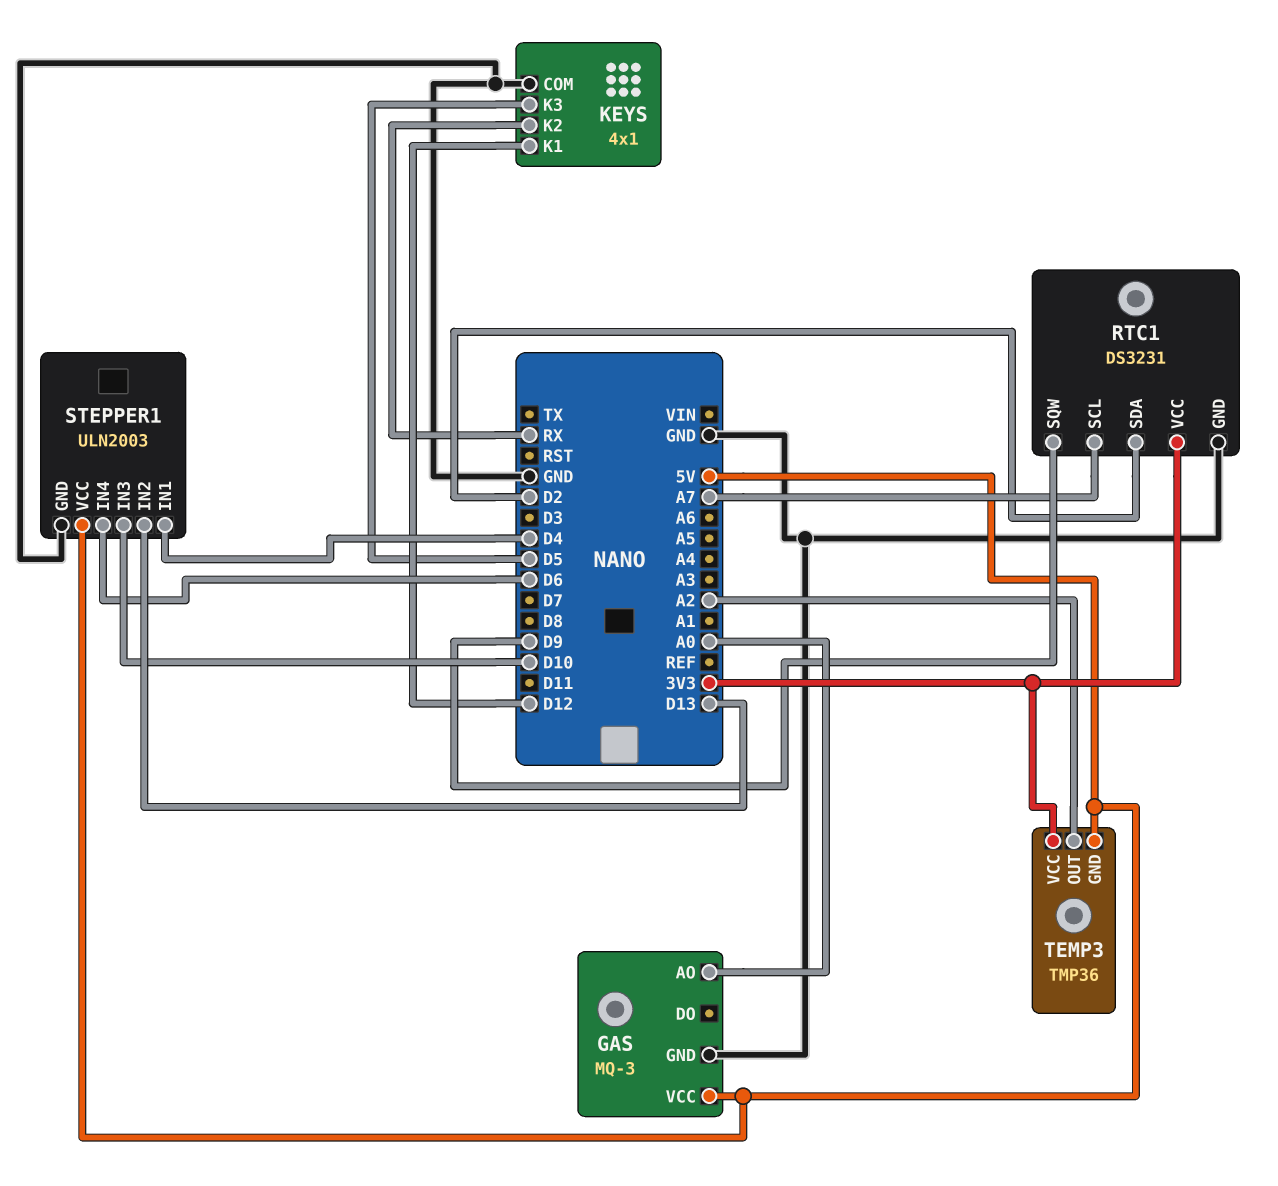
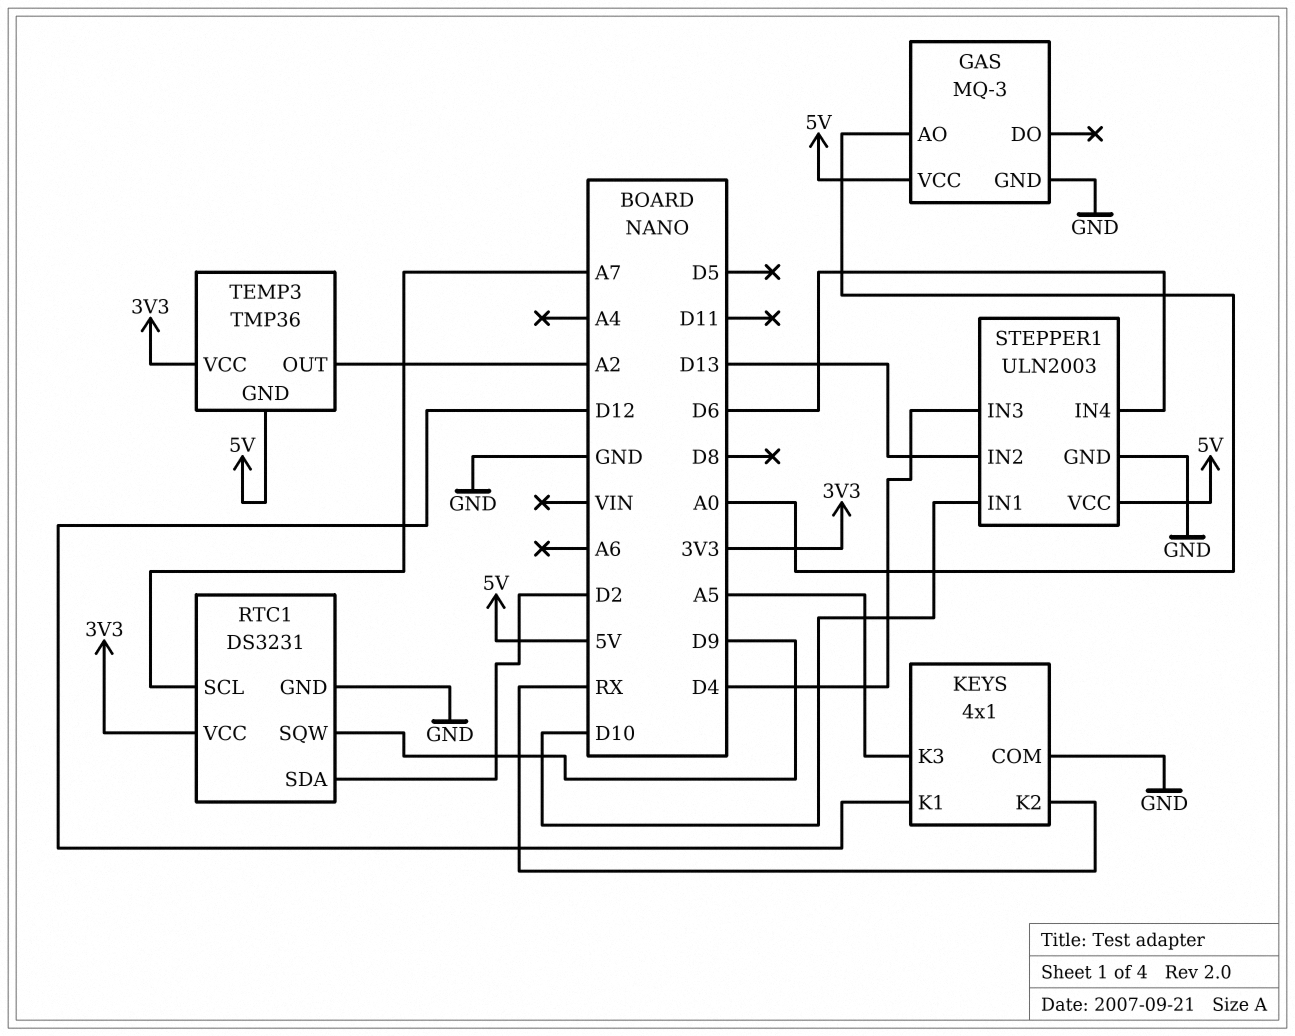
KEYS pin K3: D5 -> A5
STEPPER1 pin IN1: D4 -> D10
STEPPER1 pin IN3: D10 -> D4

